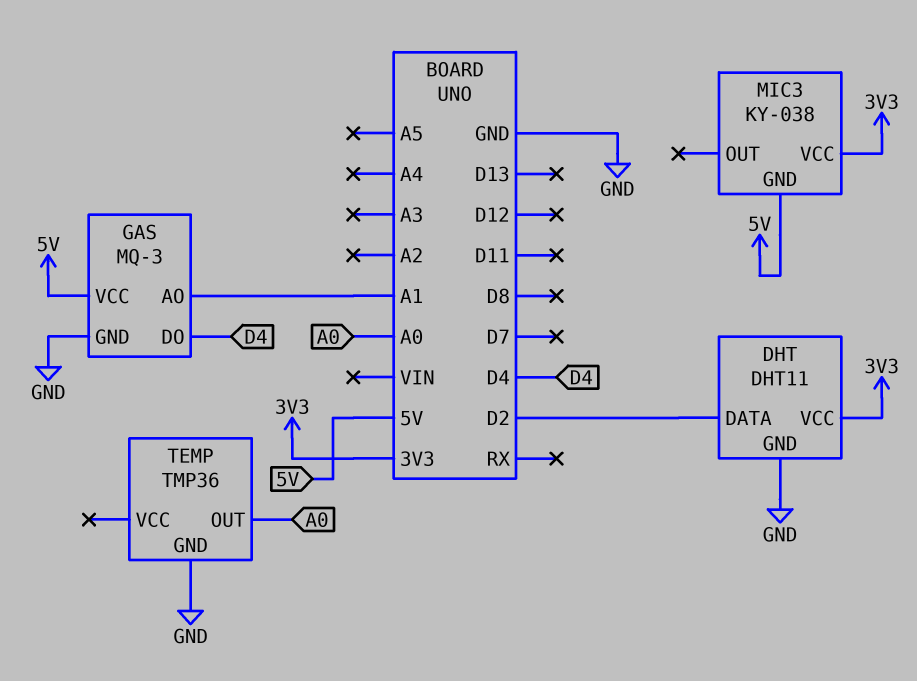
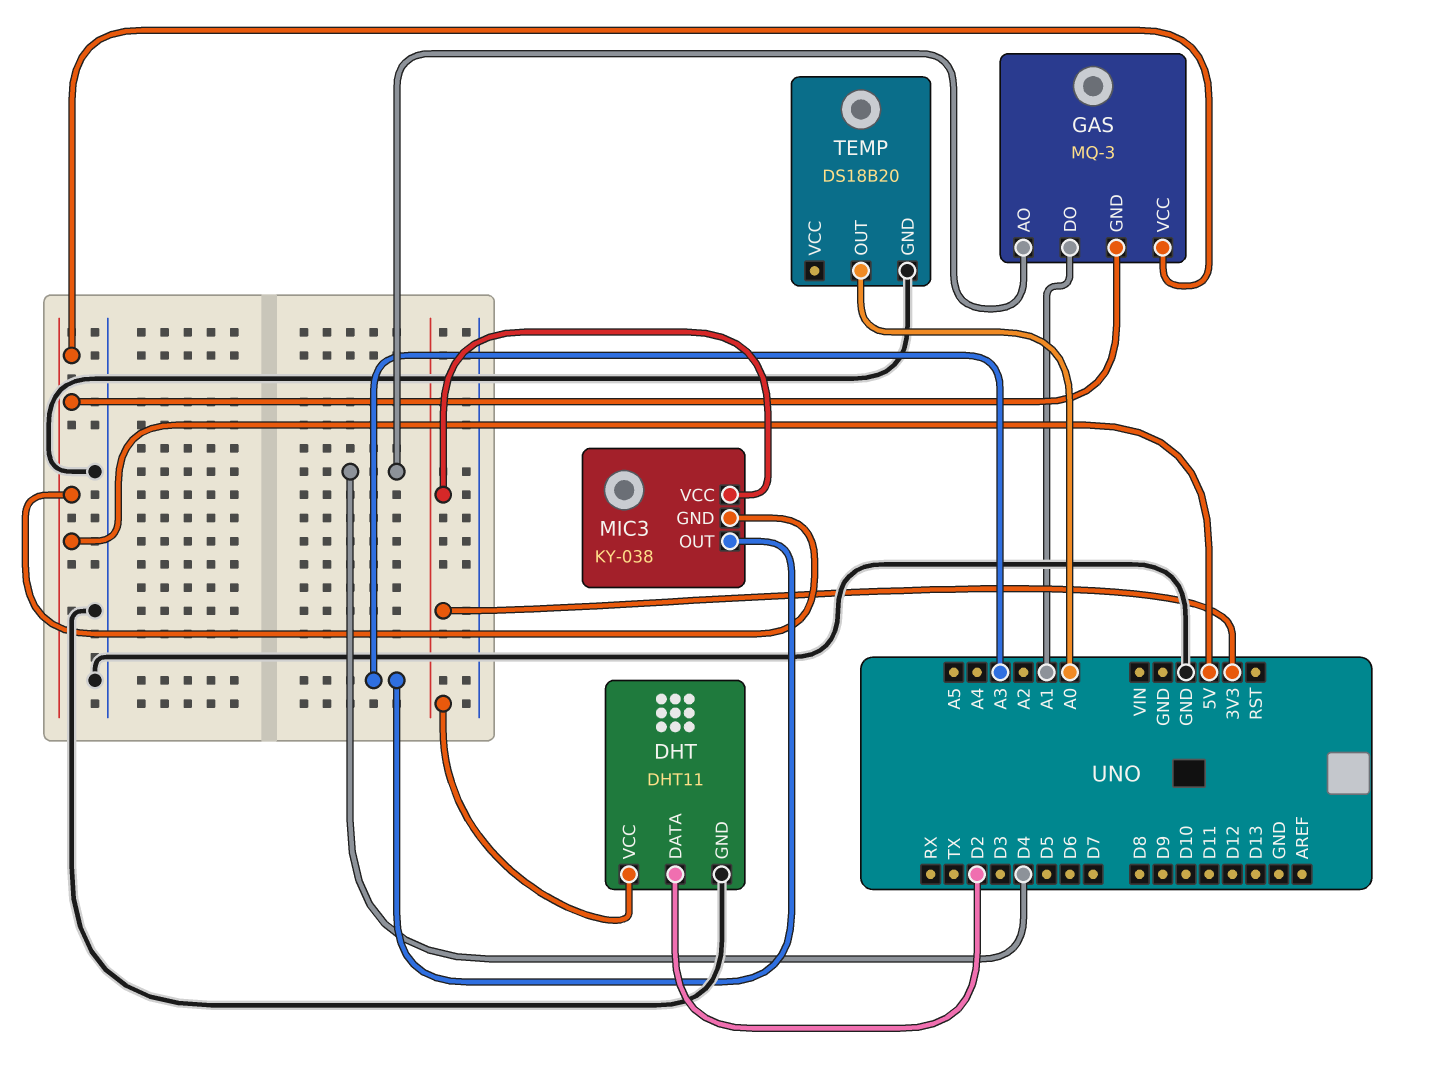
GAS pin AO: A1 -> D4
GAS pin DO: D4 -> A1
GAS pin GND: GND -> 5V
MIC3 pin OUT: none -> A3
TEMP: TMP36 -> DS18B20

